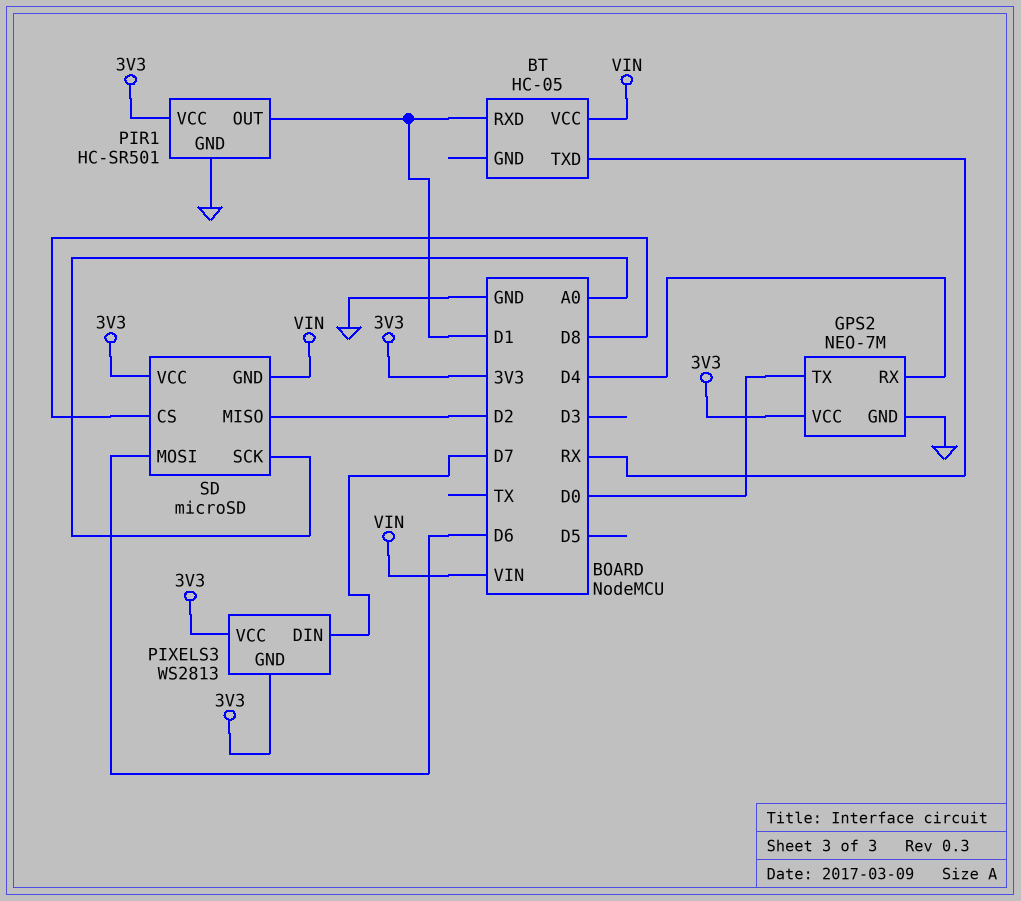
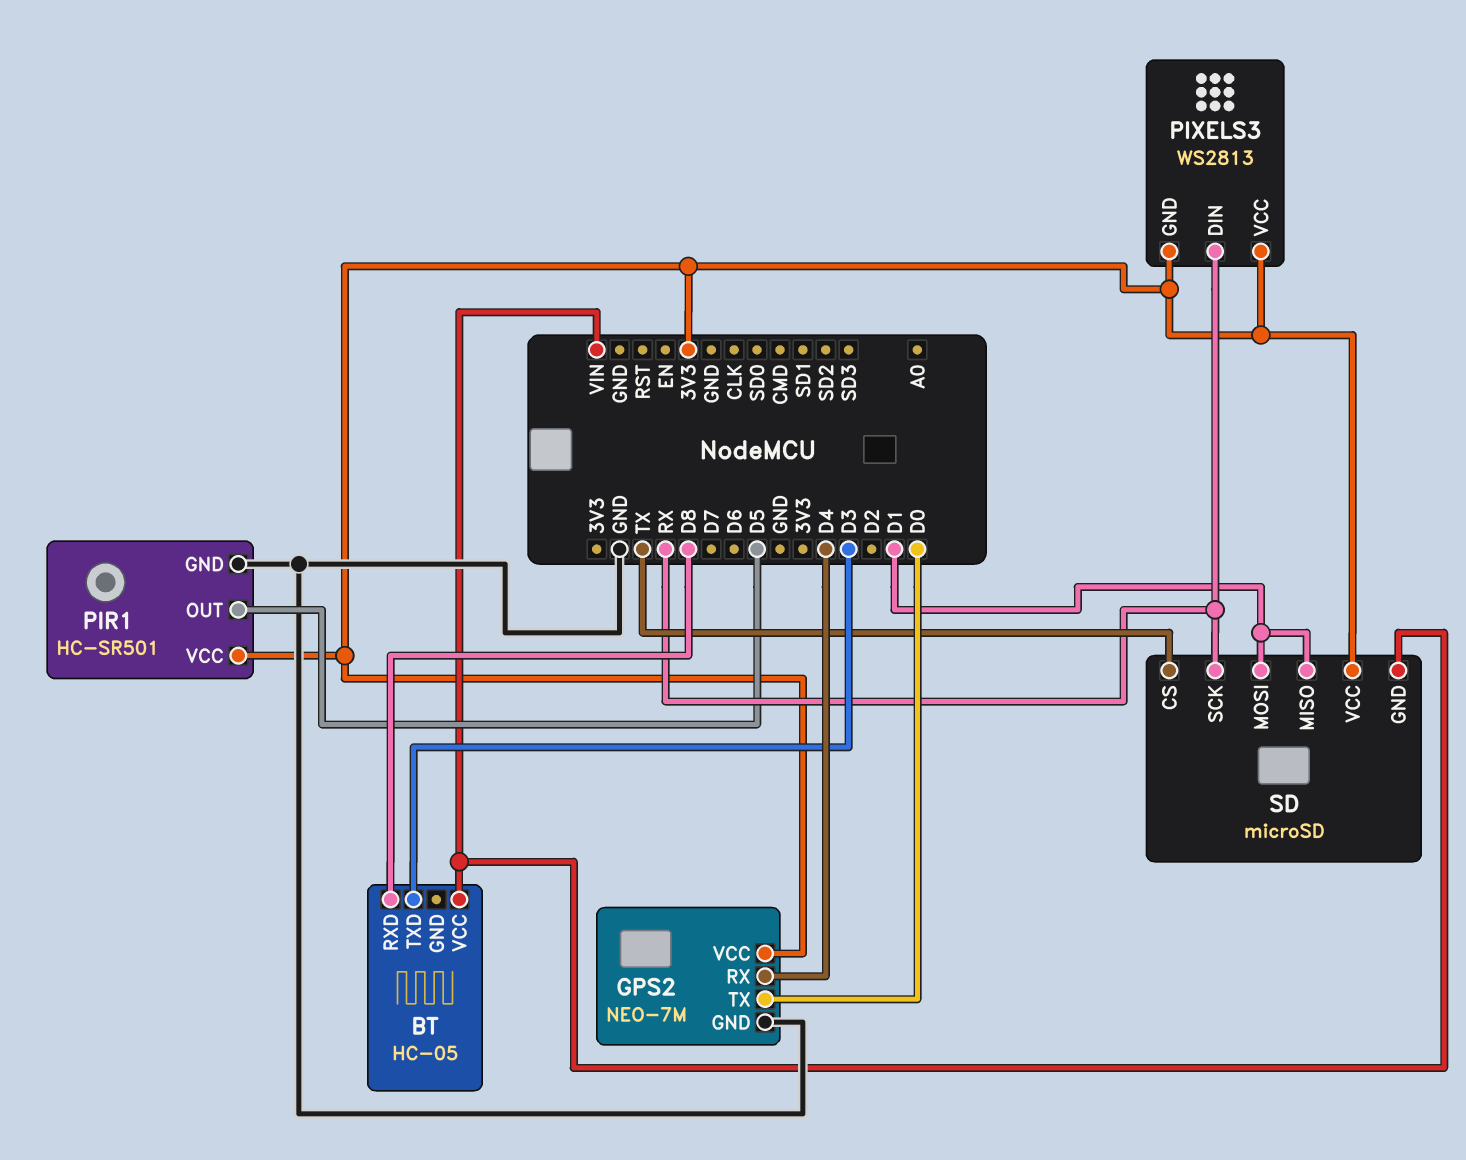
BT pin RXD: D1 -> D8
BT pin TXD: RX -> D3
PIR1 pin OUT: D1 -> D5
PIXELS3 pin DIN: D7 -> RX
SD pin CS: D8 -> TX
SD pin MISO: D2 -> D1
SD pin MOSI: D6 -> D1
SD pin SCK: A0 -> RX

